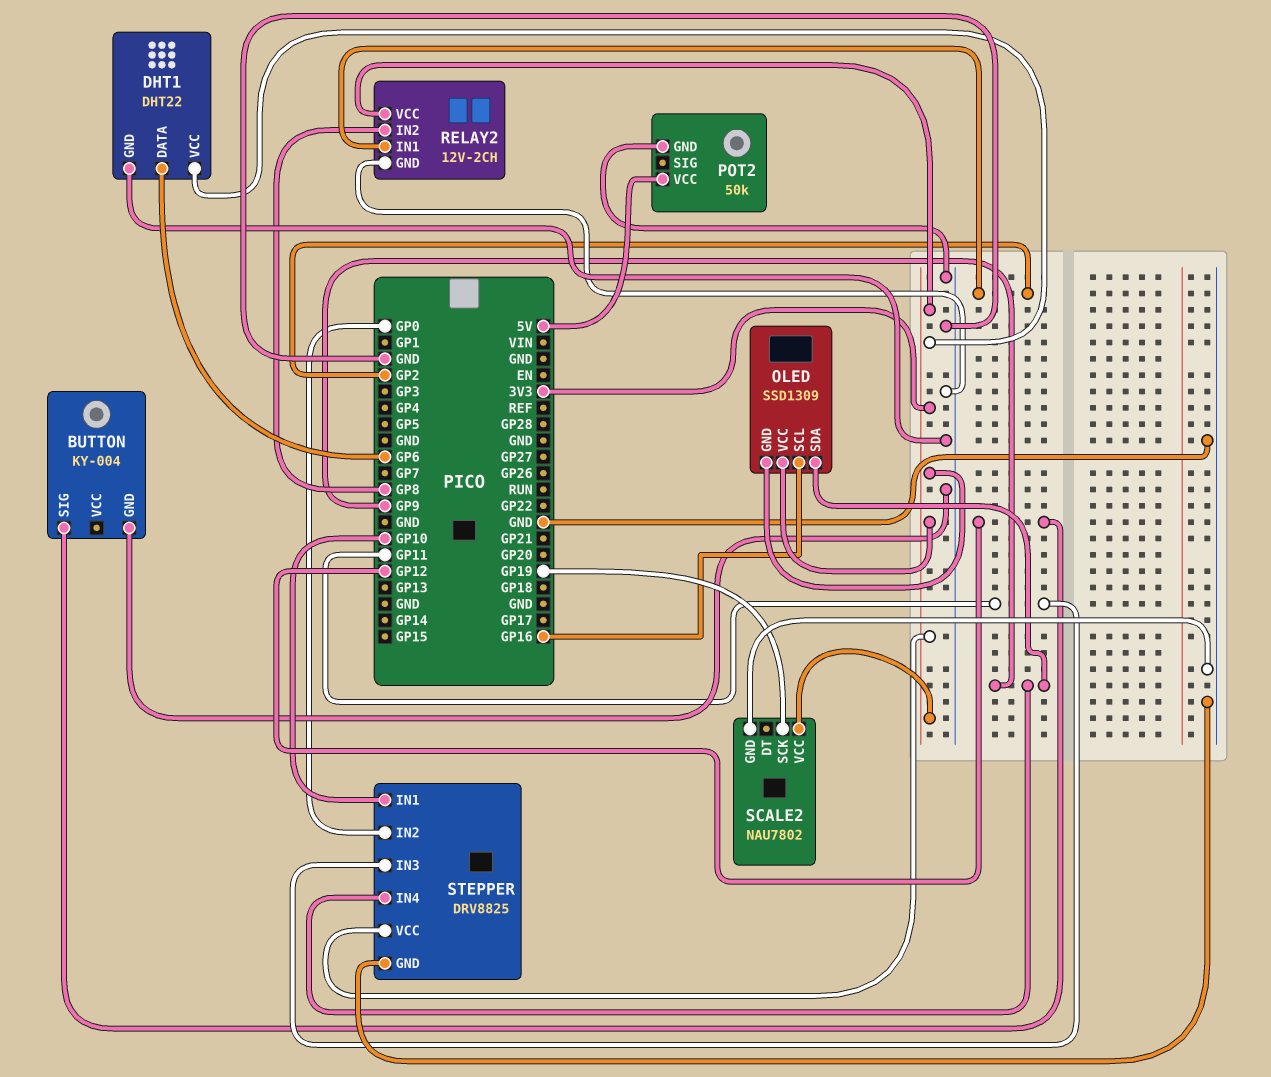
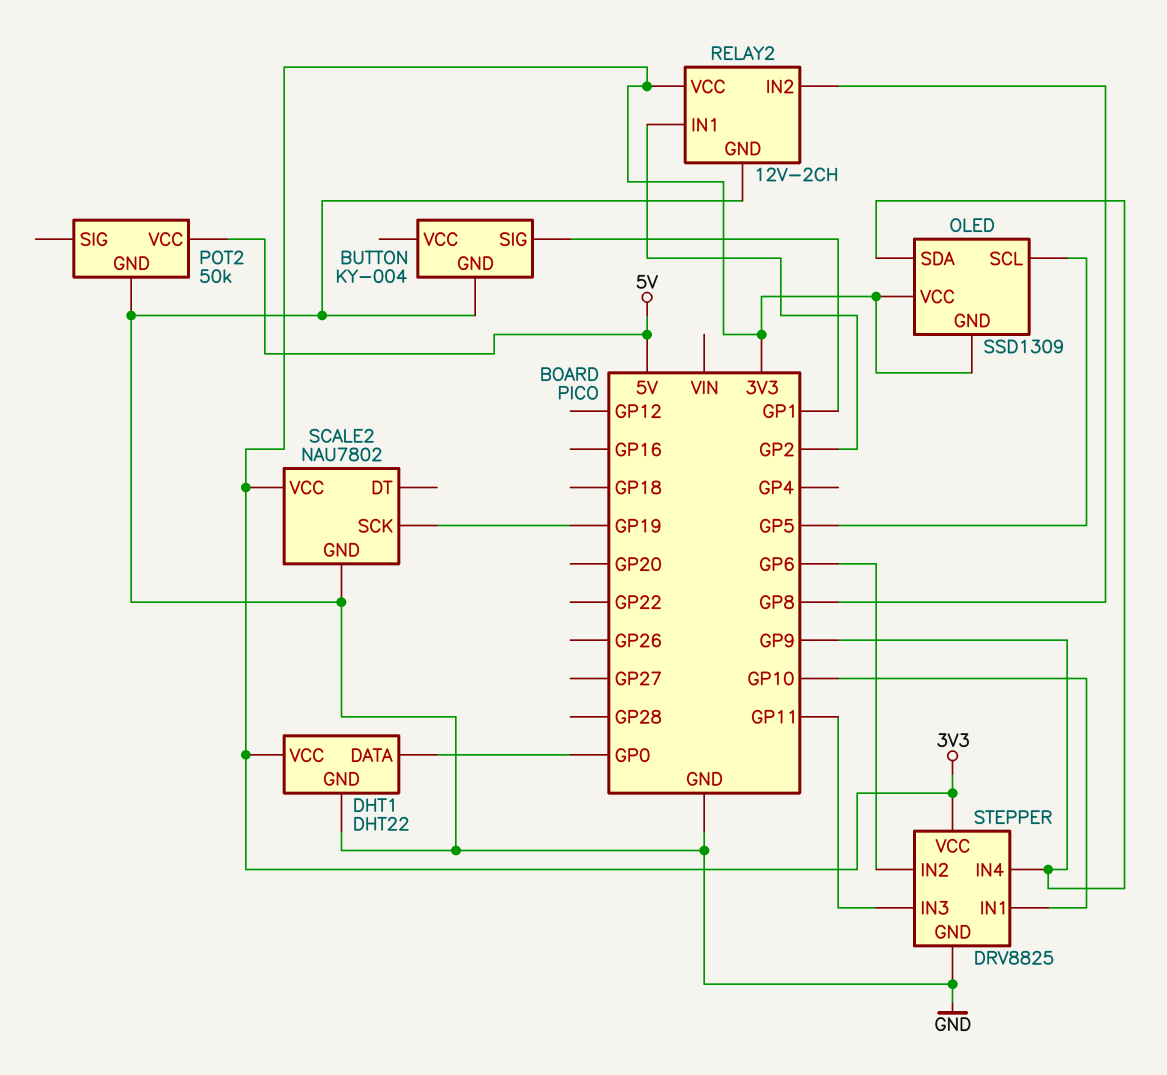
BUTTON pin SIG: GP12 -> GP1
DHT1 pin DATA: GP6 -> GP0
OLED pin SCL: GP16 -> GP5
STEPPER pin IN2: GP0 -> GP6

